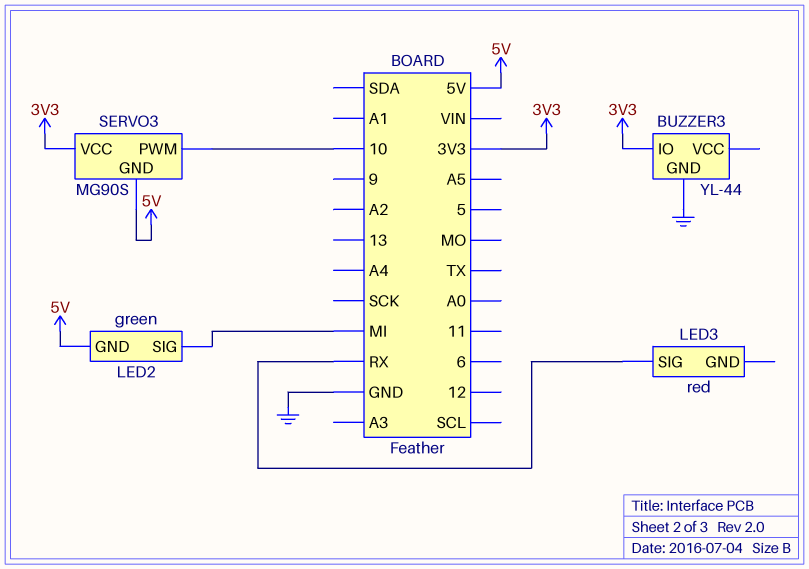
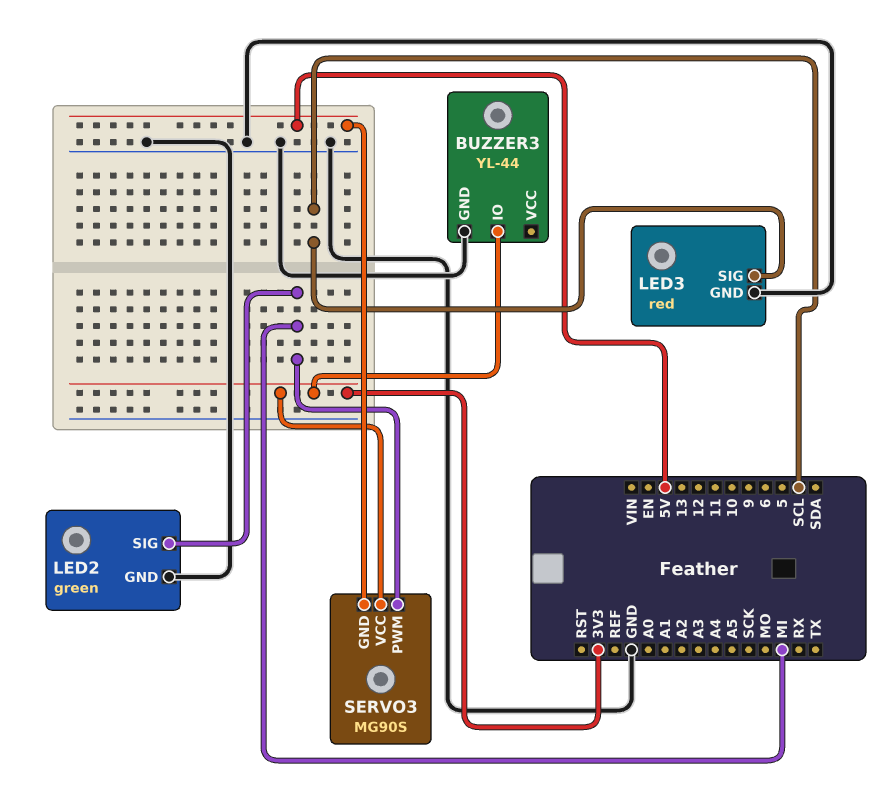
LED2 pin GND: 5V -> GND
LED3 pin GND: none -> GND
LED3 pin SIG: RX -> SCL
SERVO3 pin PWM: 10 -> MI

